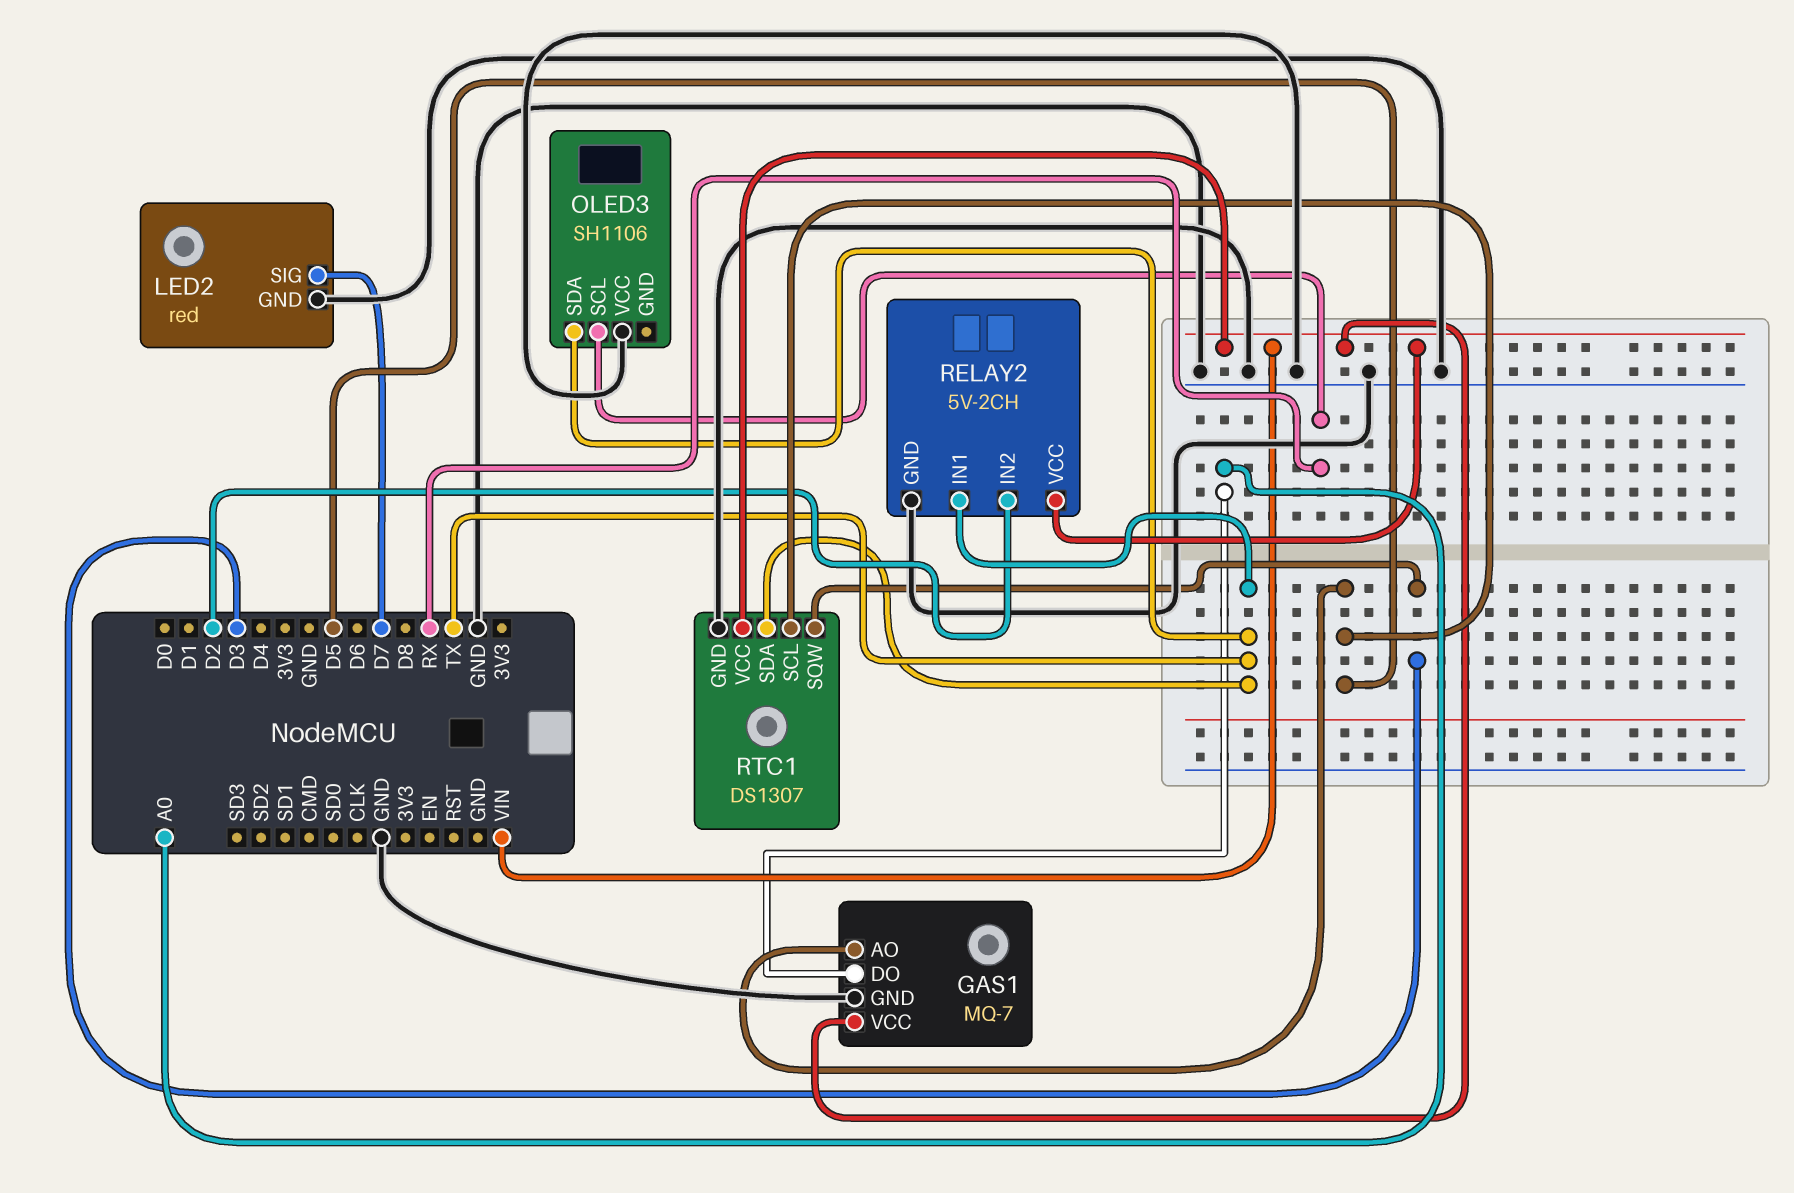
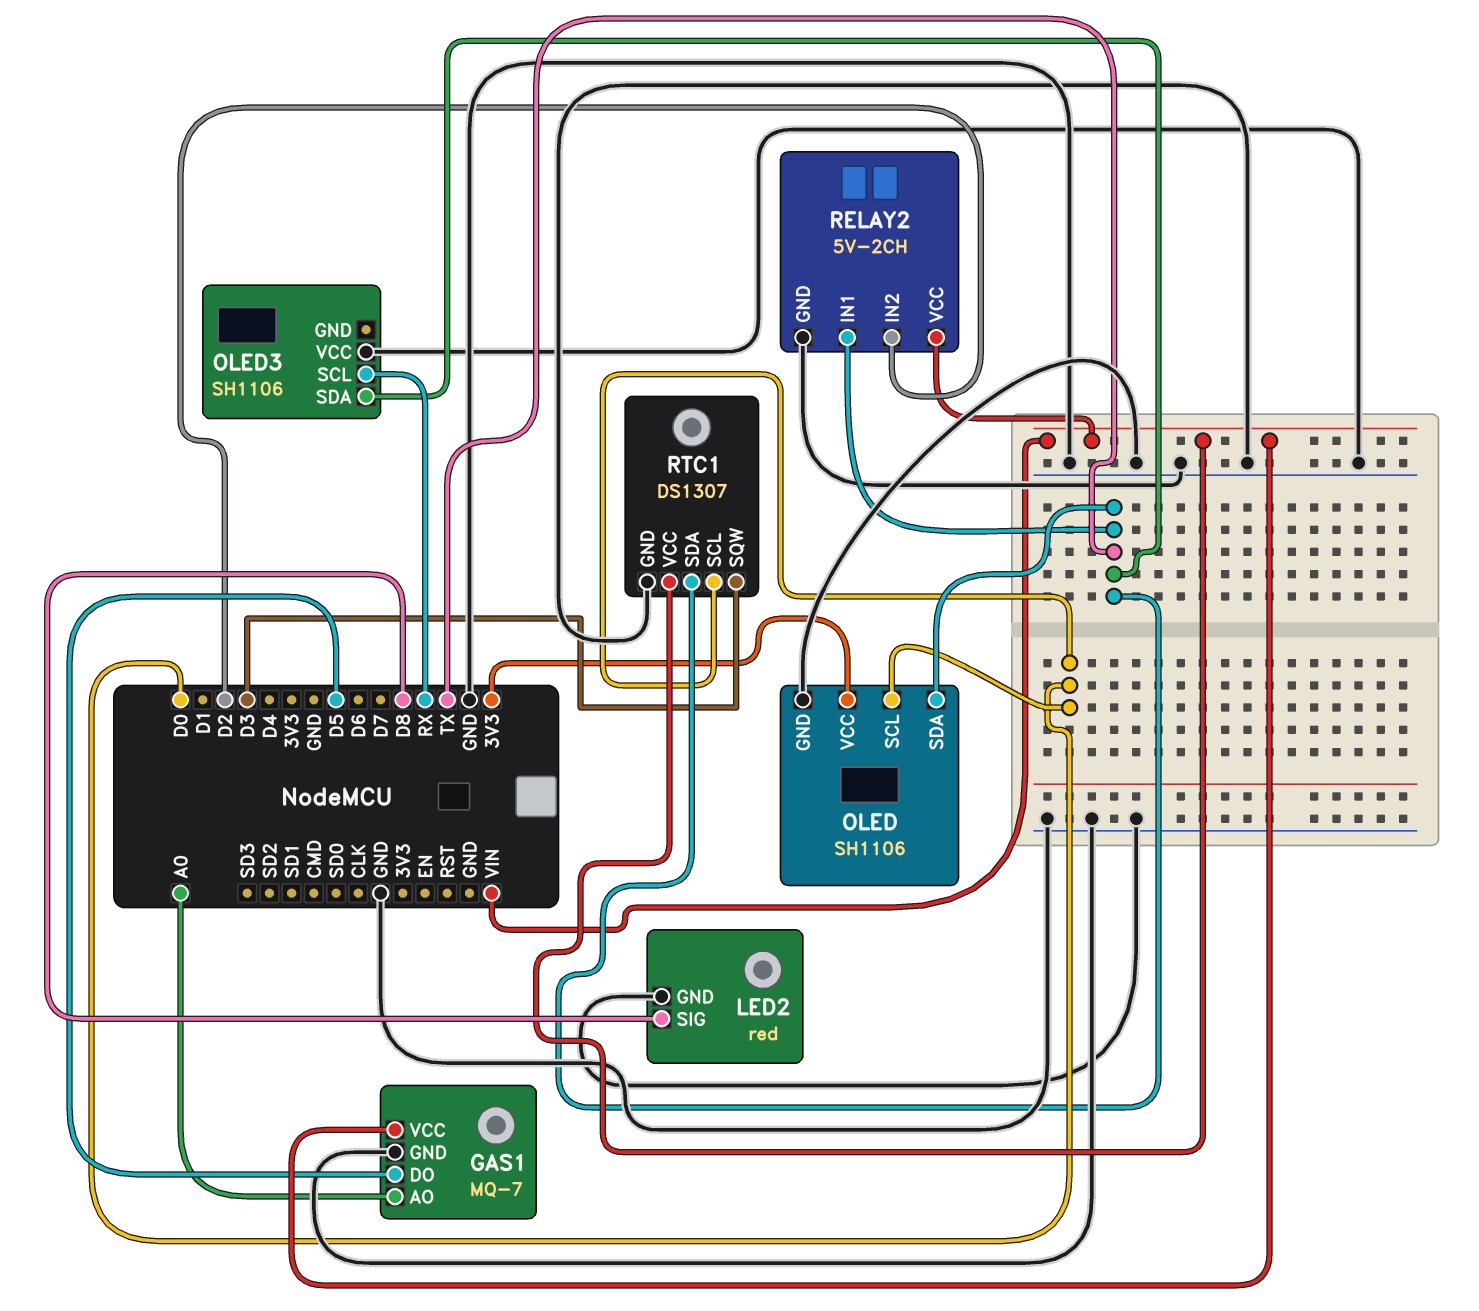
GAS1 pin AO: D5 -> A0
GAS1 pin DO: A0 -> D5
LED2 pin SIG: D7 -> D8
OLED: none -> SH1106
OLED pin GND: none -> GND
OLED pin SCL: none -> D0
OLED pin SDA: none -> TX
OLED pin VCC: none -> 3V3
RTC1 pin SCL: D5 -> D0

